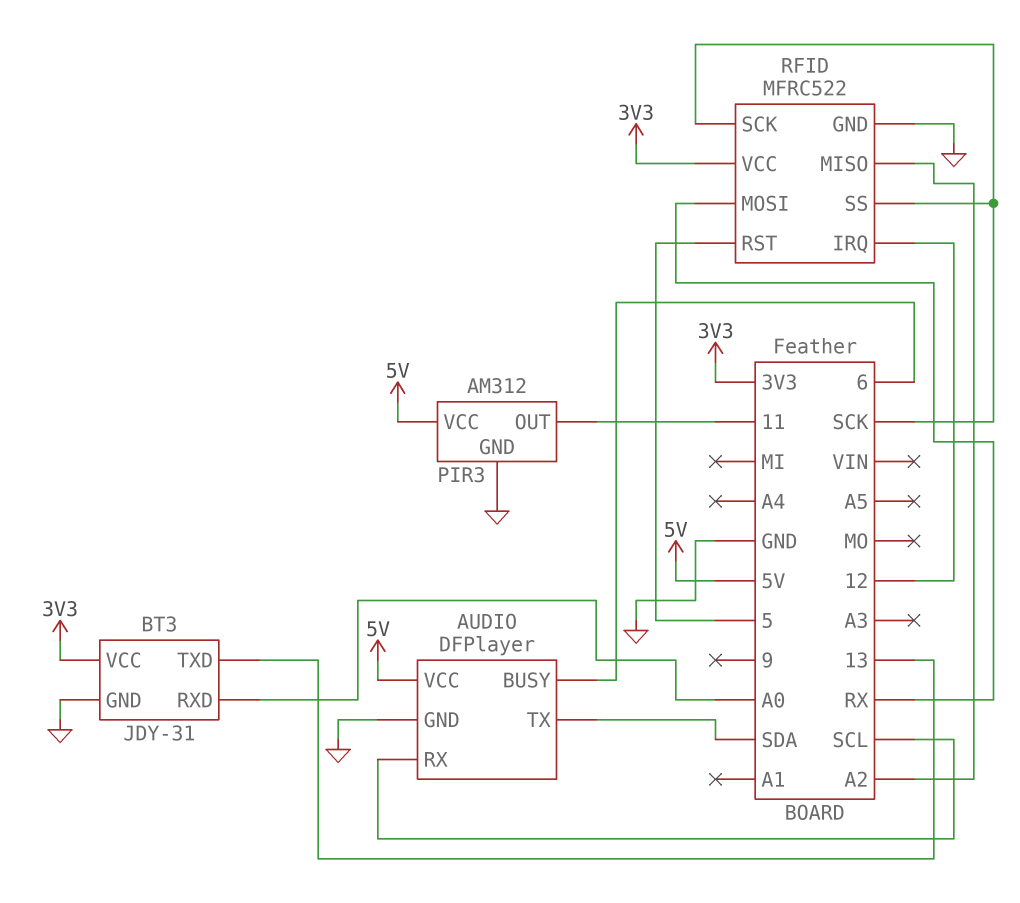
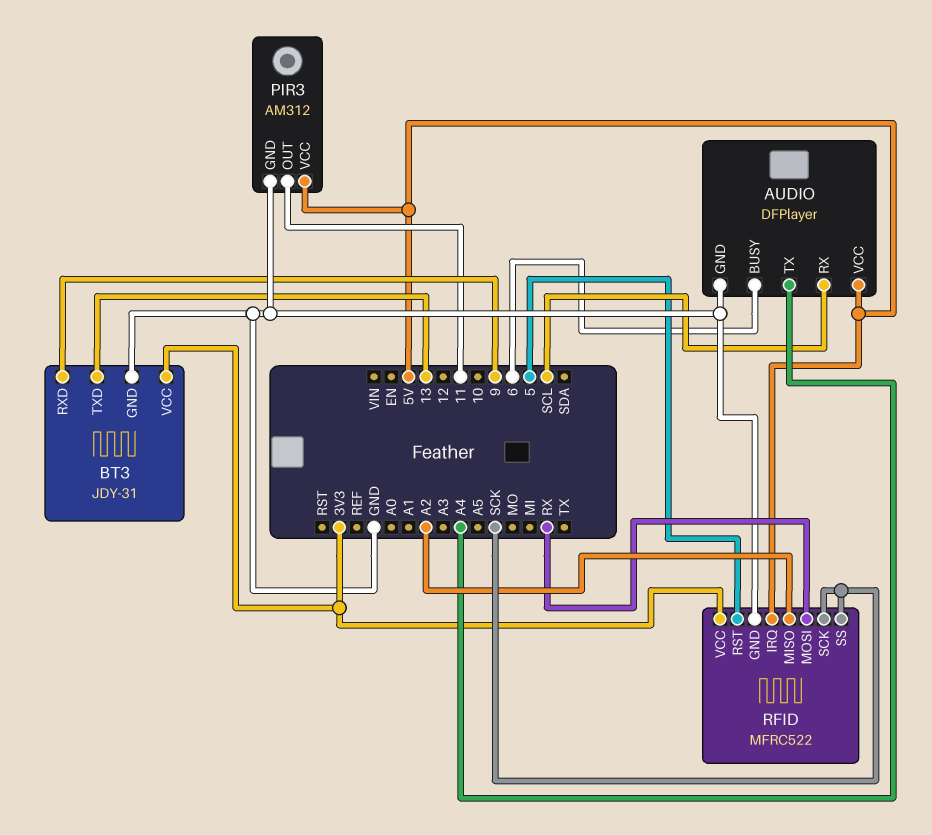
AUDIO pin TX: SDA -> A4
BT3 pin RXD: A0 -> 9
RFID pin IRQ: 12 -> 5V

